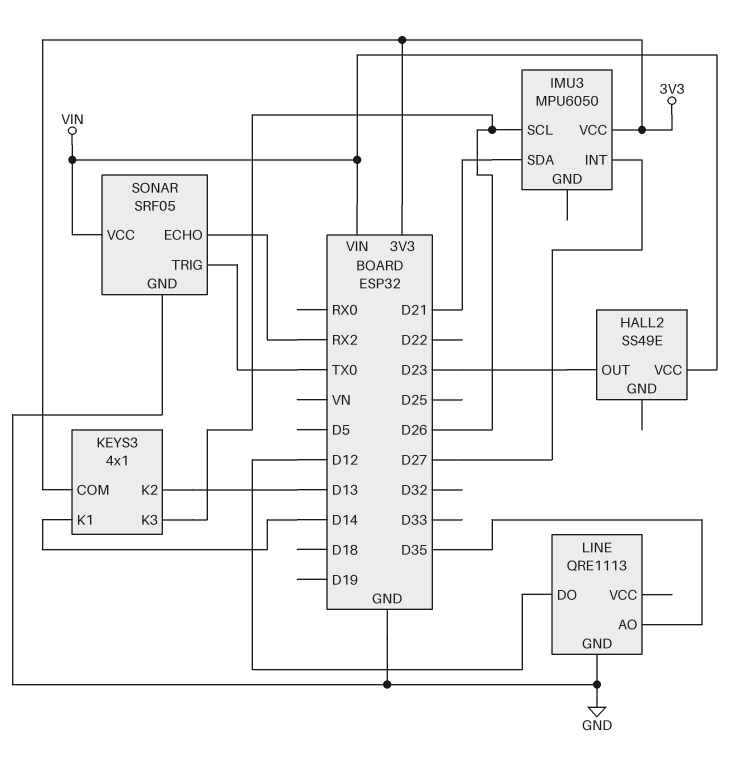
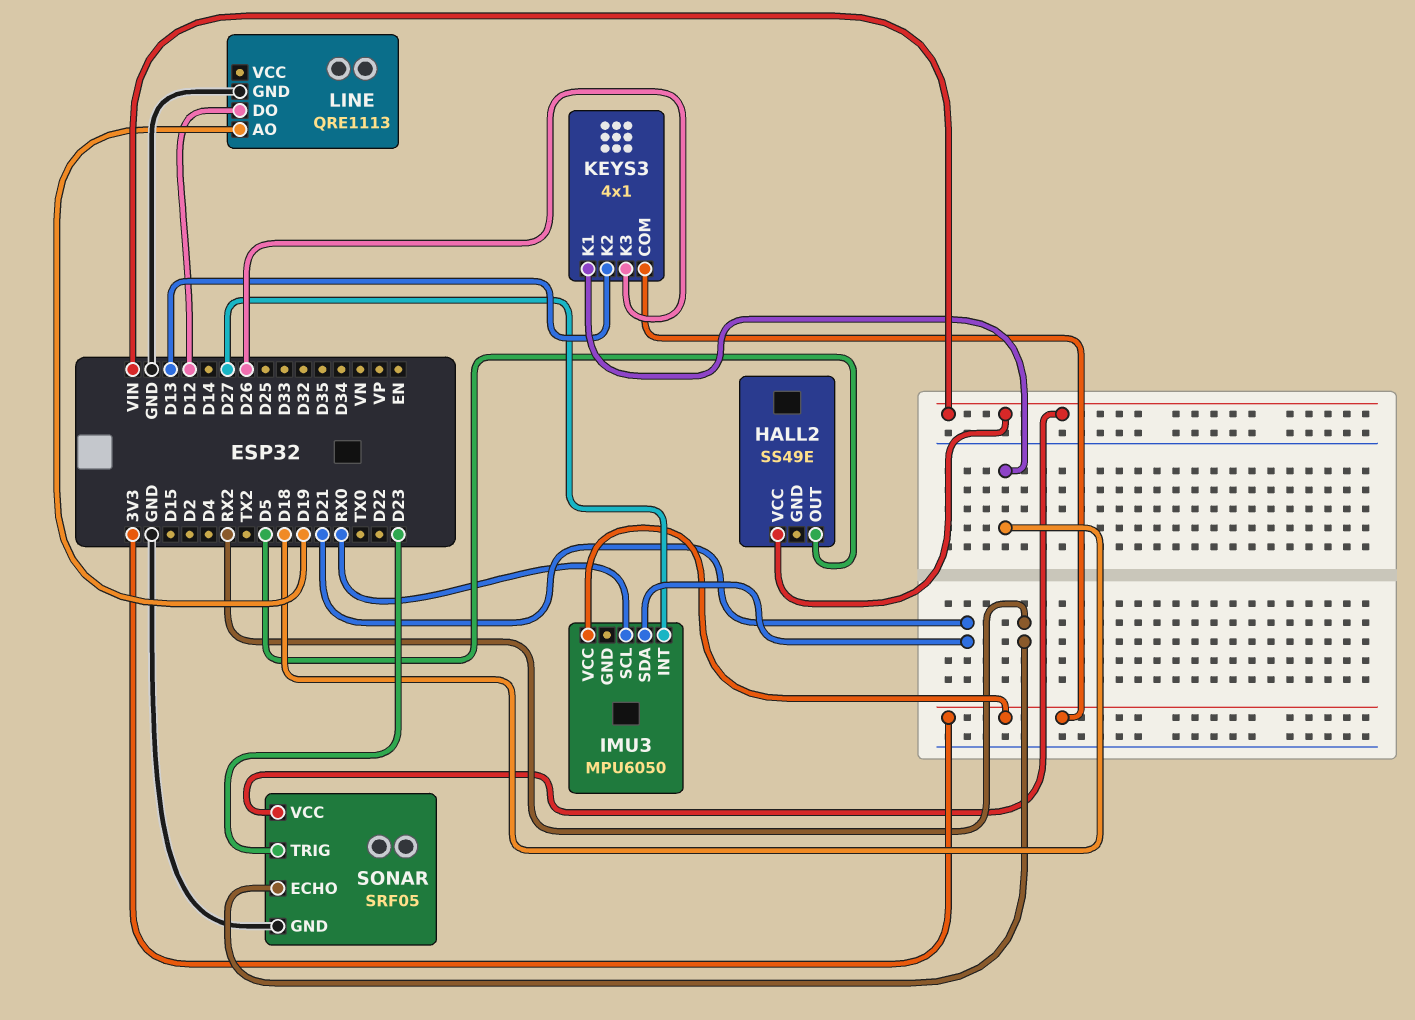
HALL2 pin OUT: D23 -> D5
IMU3 pin SCL: D26 -> RX0
KEYS3 pin K1: D14 -> D18
LINE pin AO: D35 -> D19
SONAR pin TRIG: TX0 -> D23

